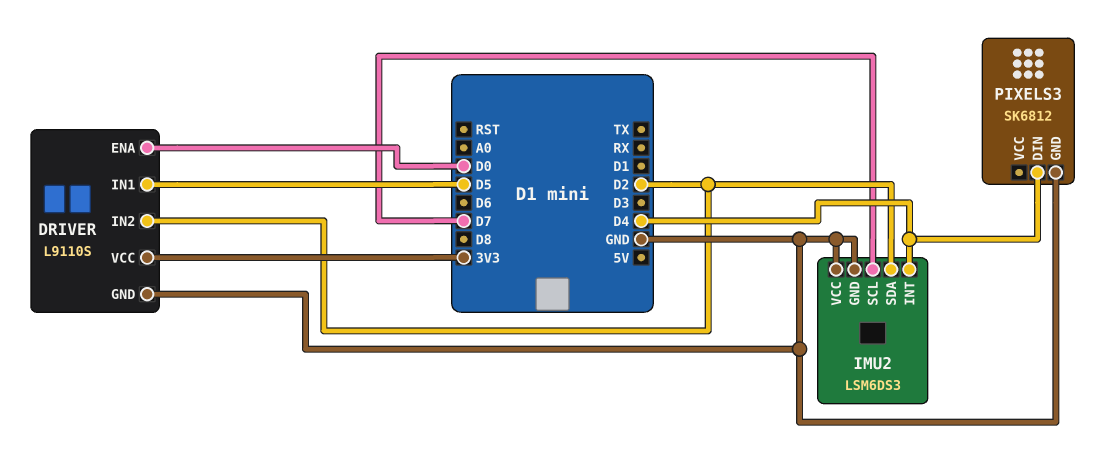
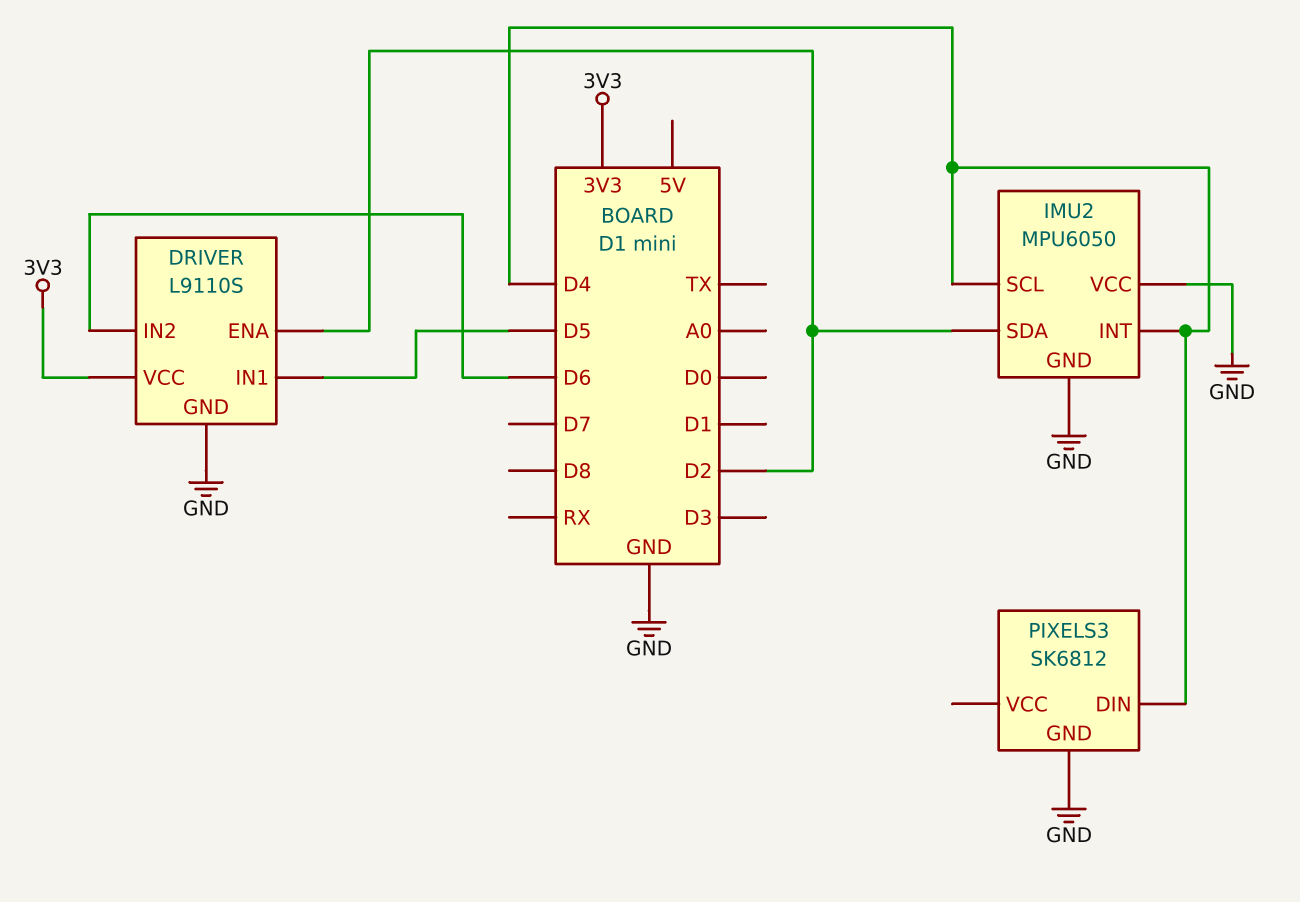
DRIVER pin ENA: D0 -> D2
DRIVER pin IN2: D2 -> D6
IMU2: LSM6DS3 -> MPU6050
IMU2 pin SCL: D7 -> D4

